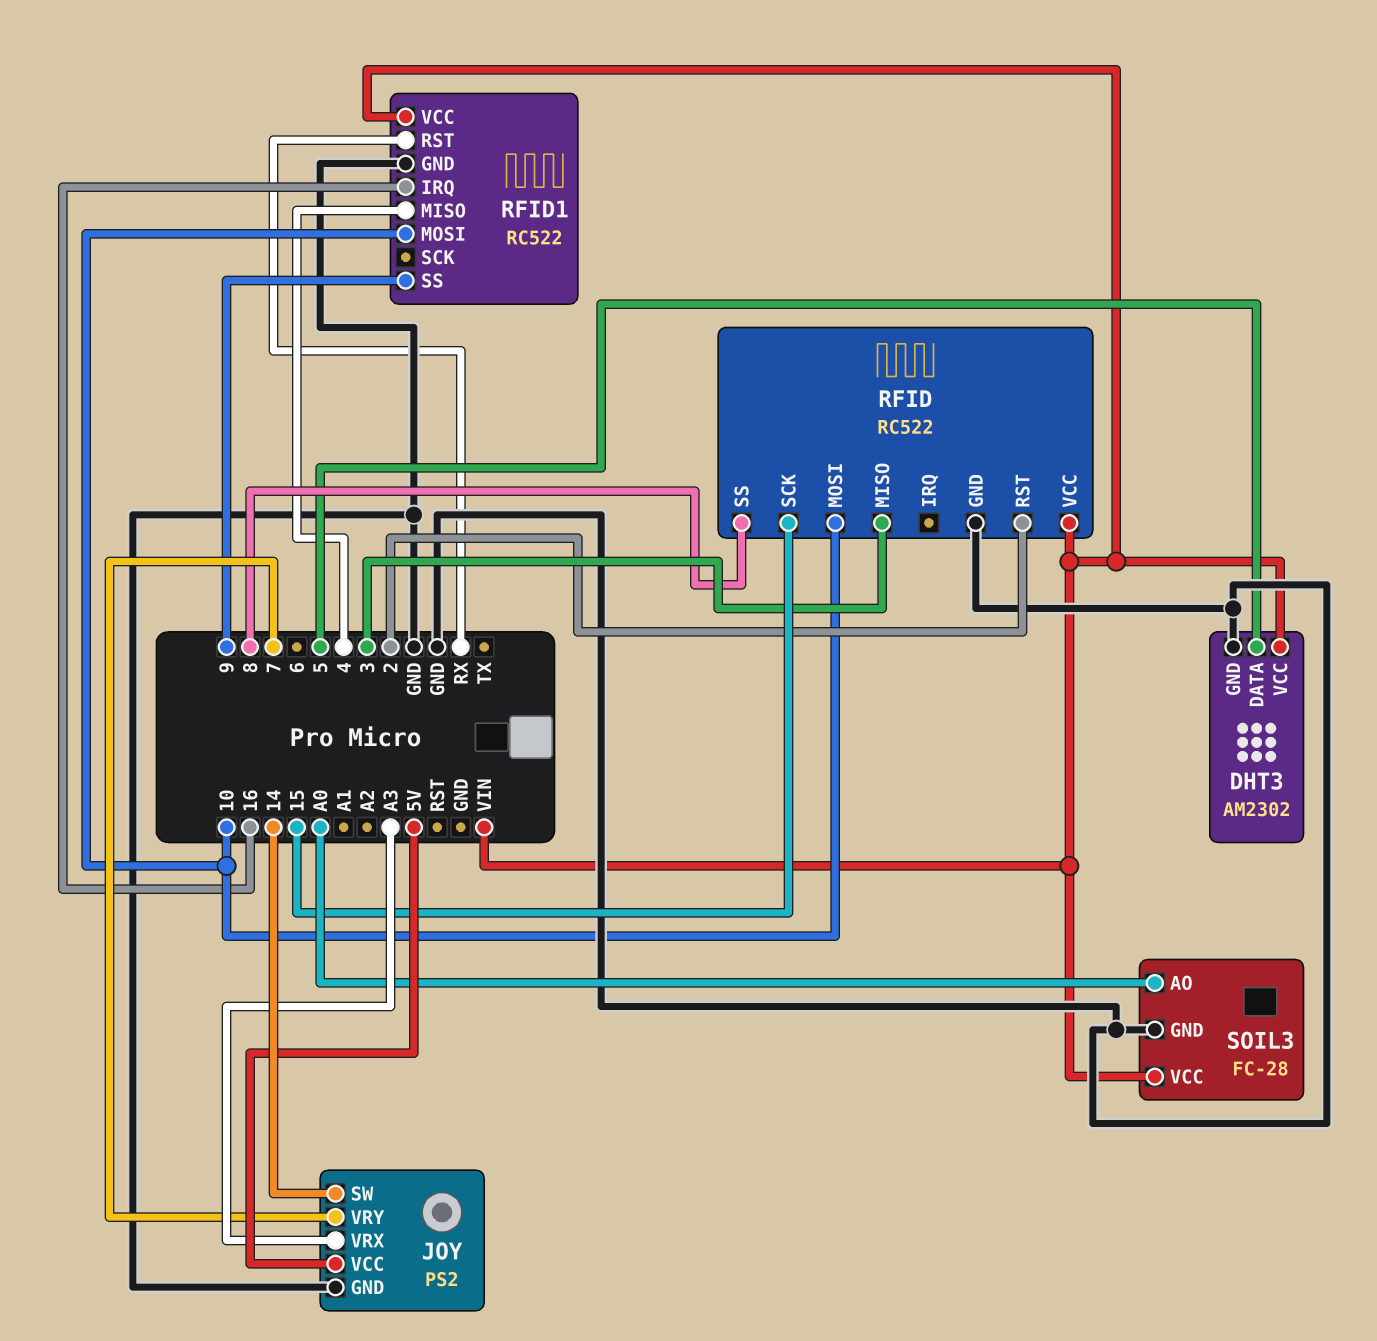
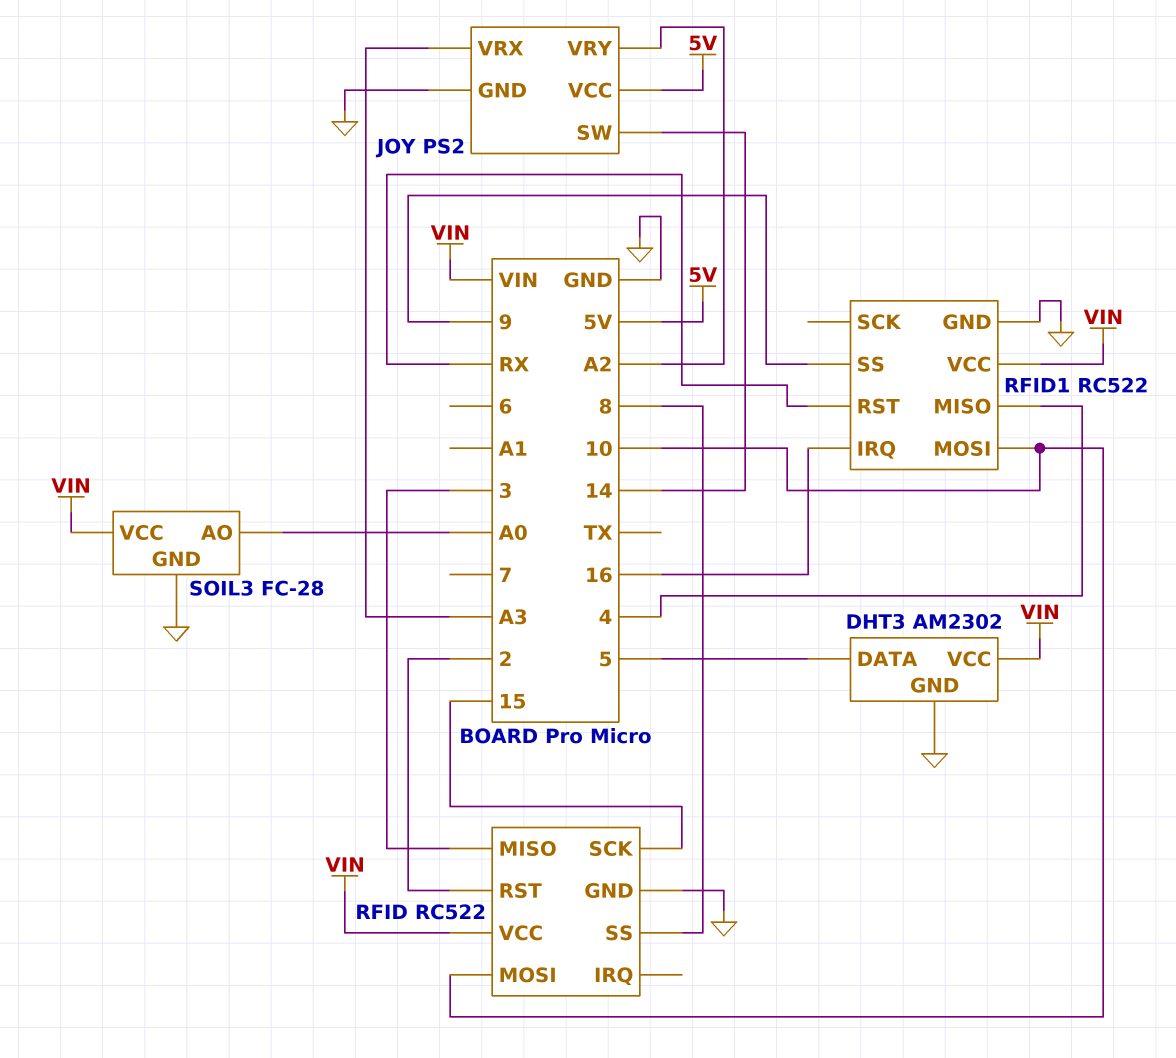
JOY pin VRY: 7 -> A2

